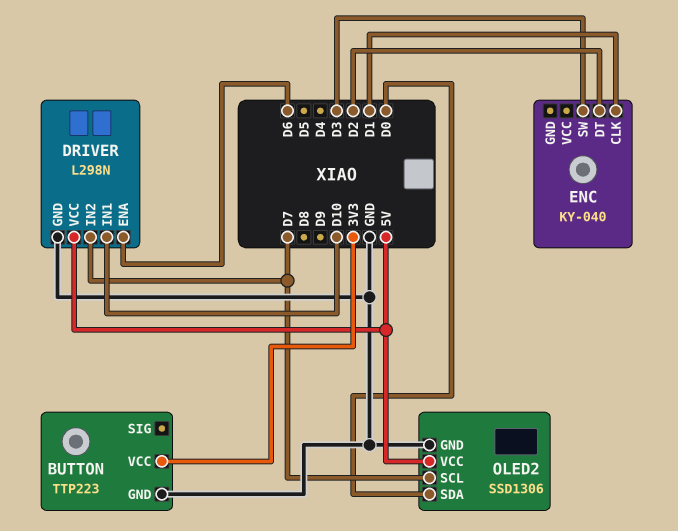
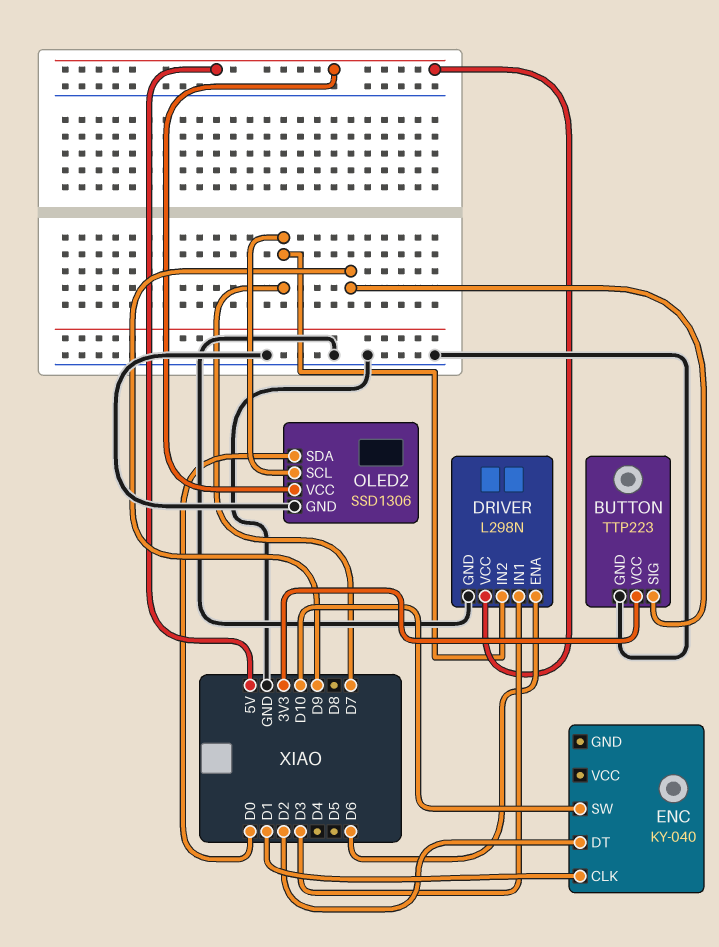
BUTTON pin SIG: none -> D9
DRIVER pin IN1: D10 -> D3
ENC pin SW: D3 -> D10

